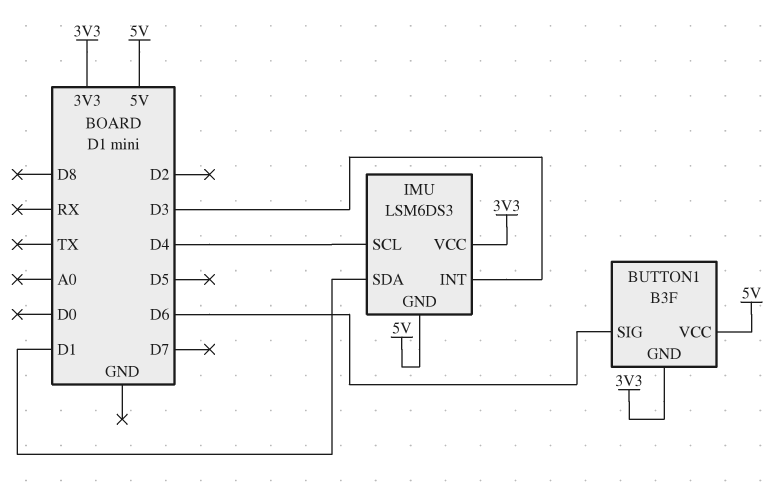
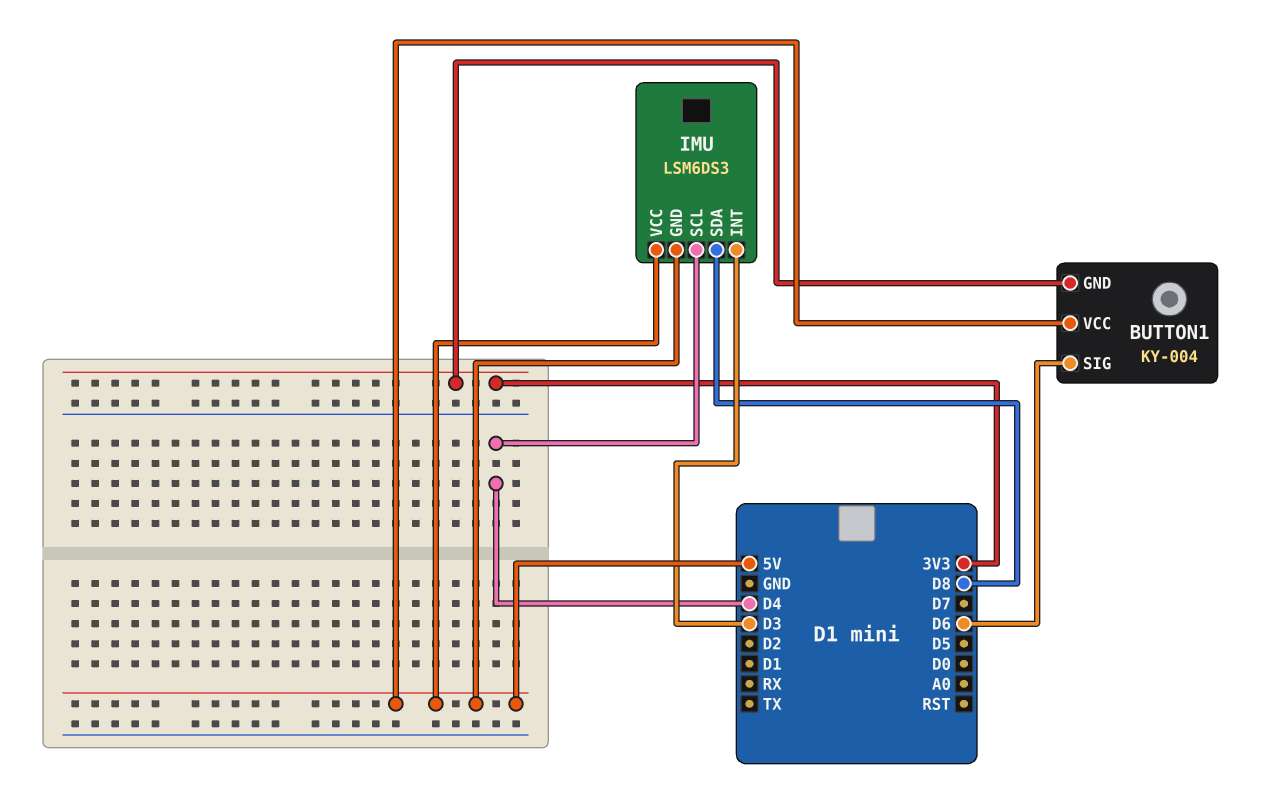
BUTTON1: B3F -> KY-004
IMU pin SDA: D1 -> D8
IMU pin VCC: 3V3 -> 5V

